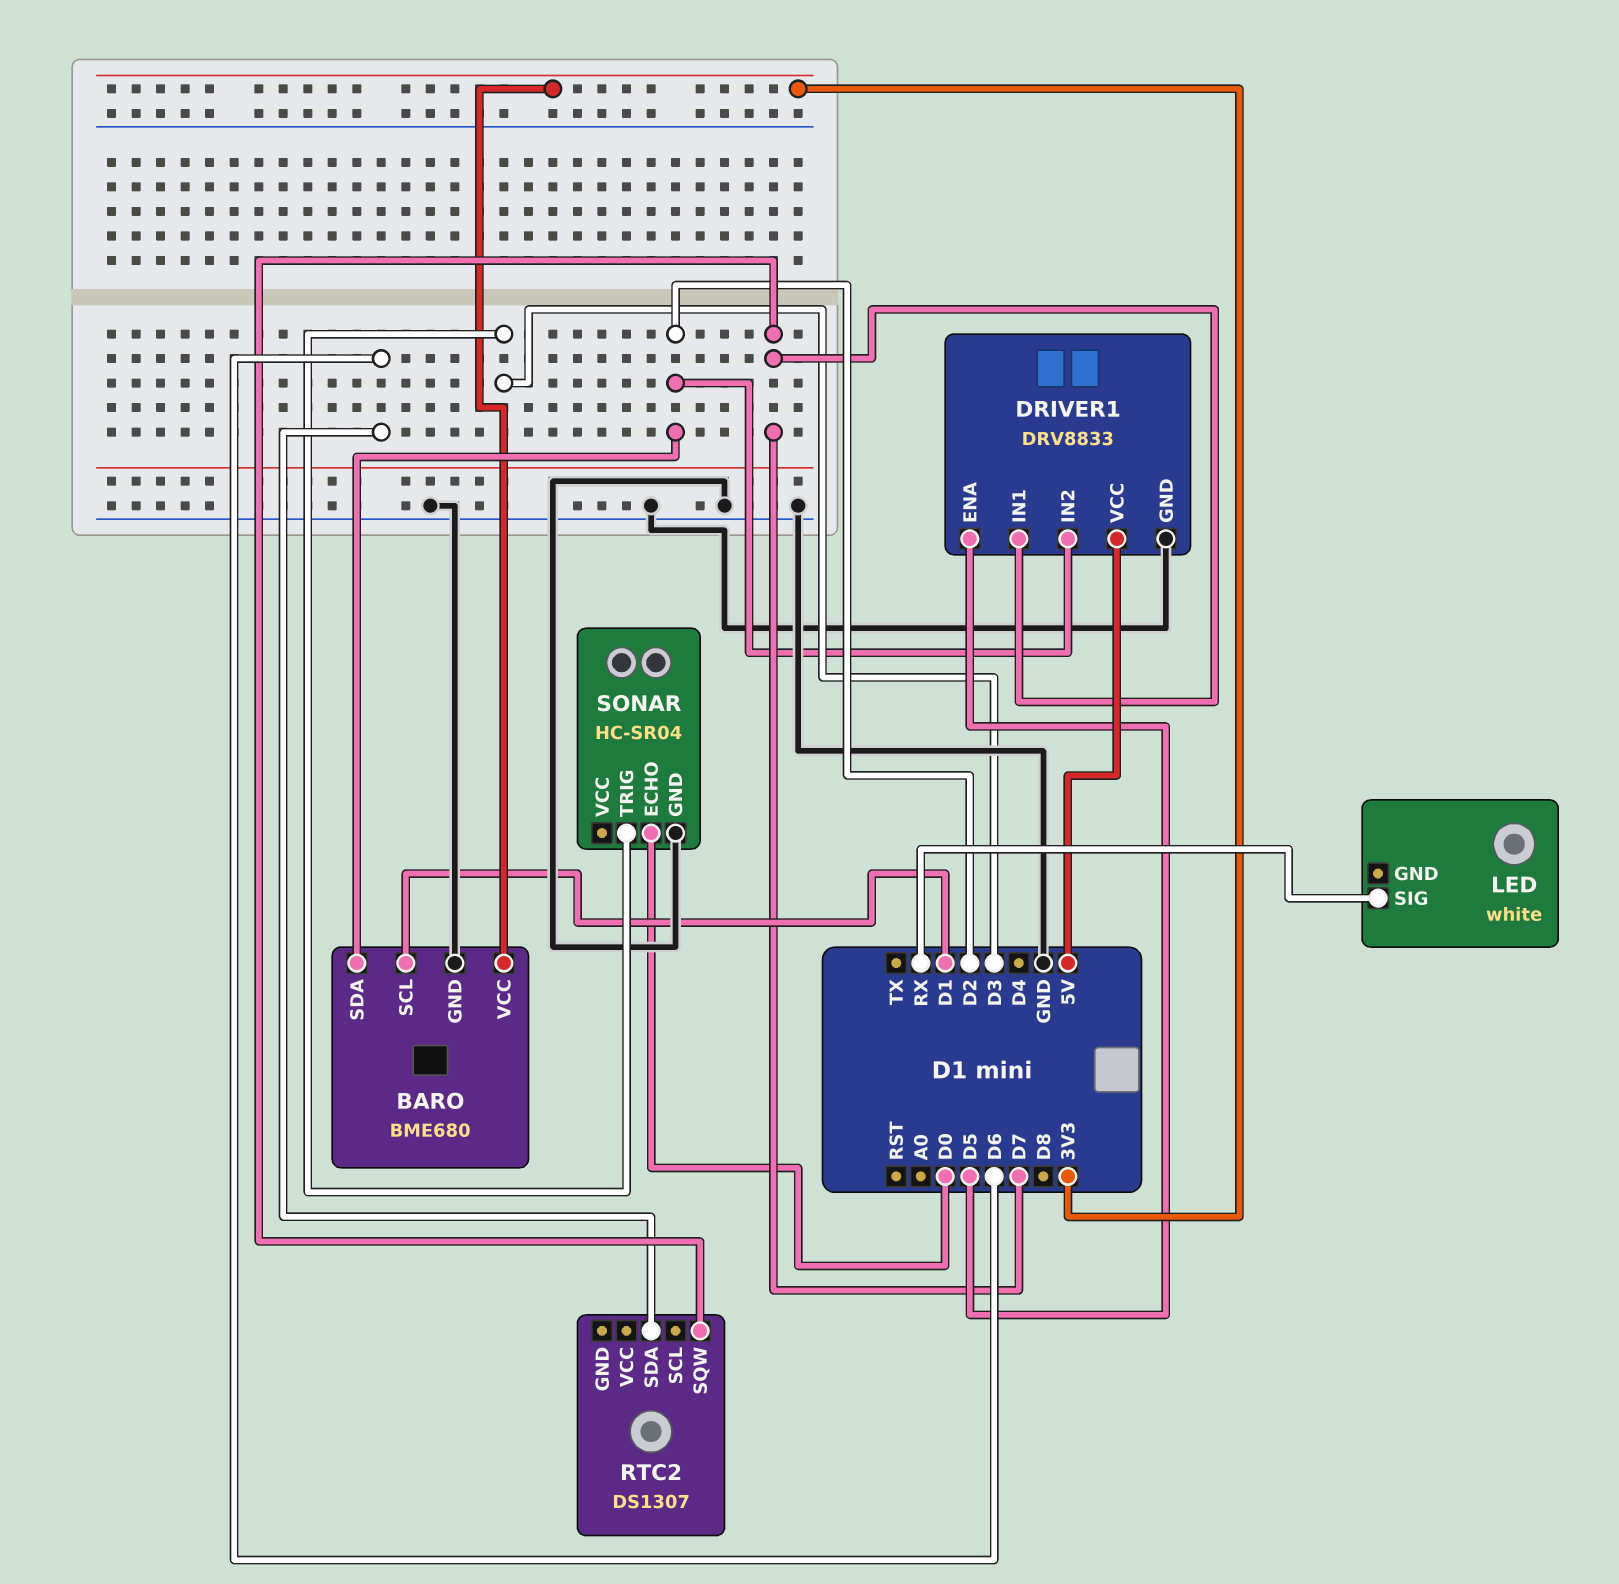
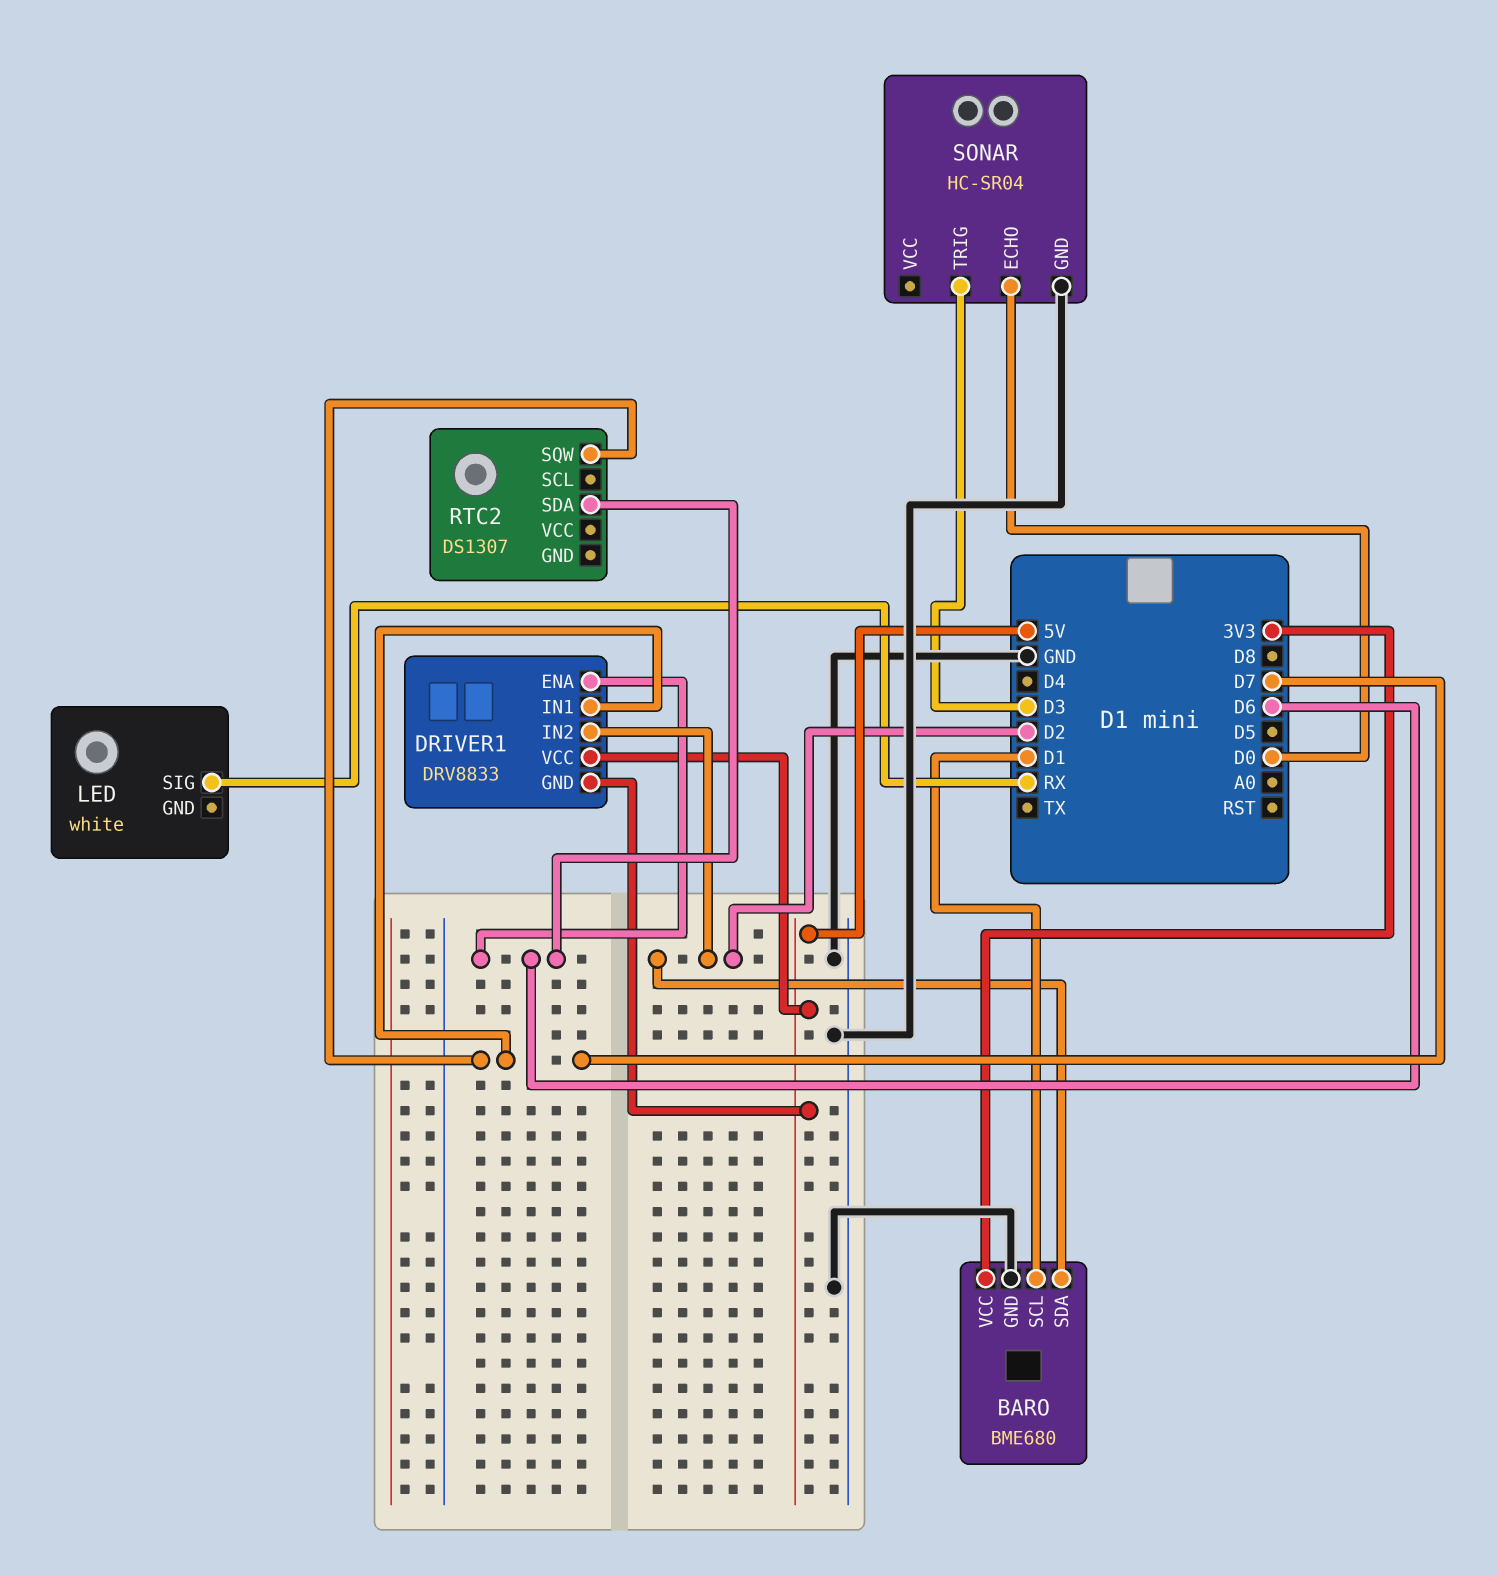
DRIVER1 pin ENA: D5 -> D6
DRIVER1 pin GND: GND -> 5V

